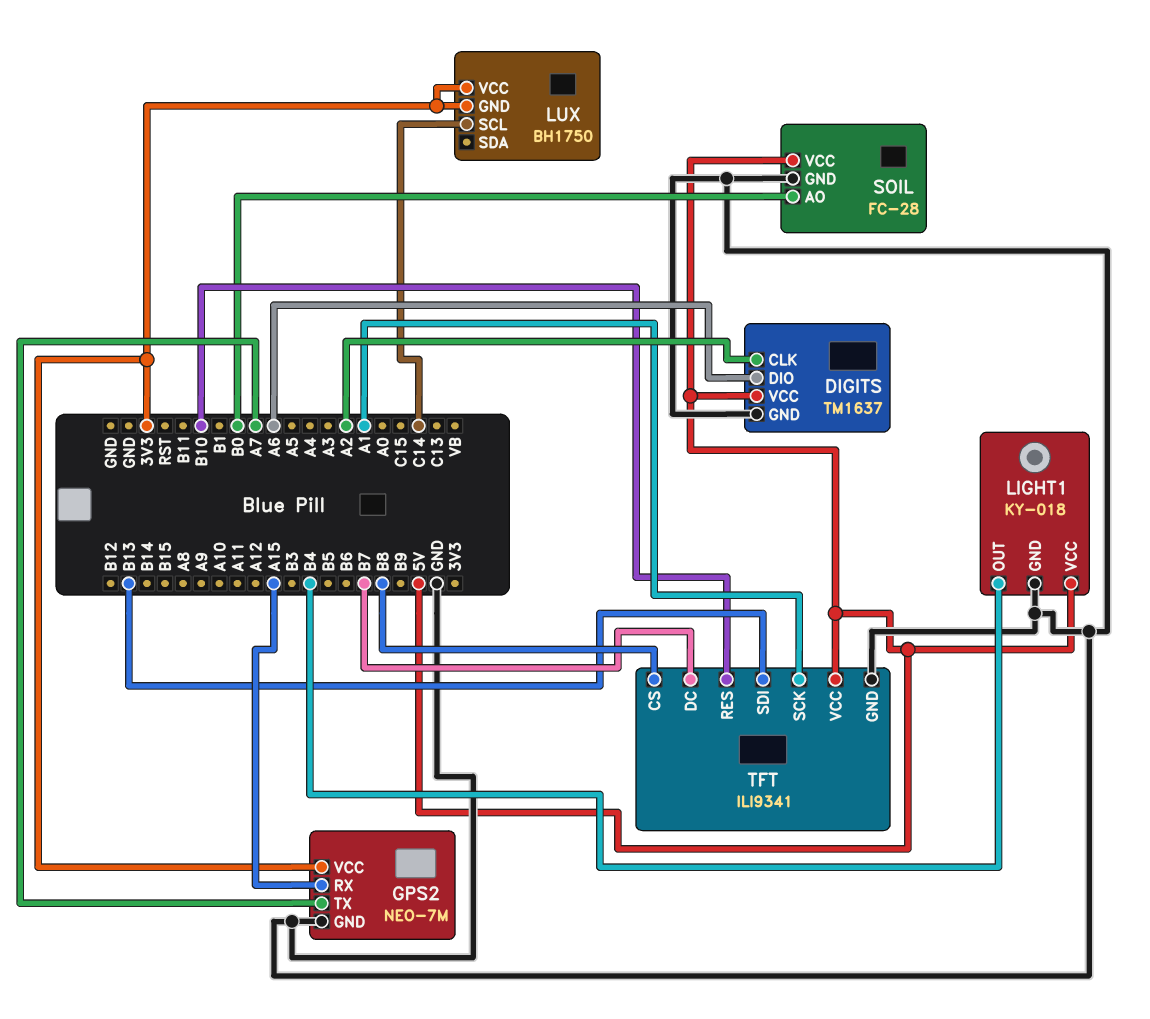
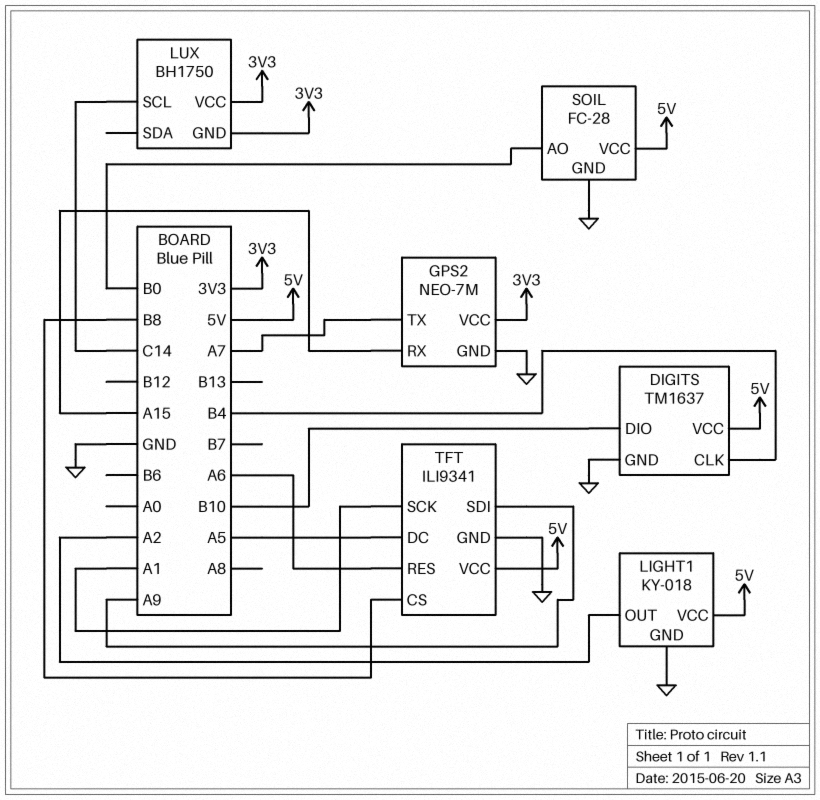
DIGITS pin CLK: A2 -> B4
DIGITS pin DIO: A6 -> B10
LIGHT1 pin OUT: B4 -> A2
TFT pin DC: B7 -> A5
TFT pin RES: B10 -> A6
TFT pin SDI: B13 -> A9

